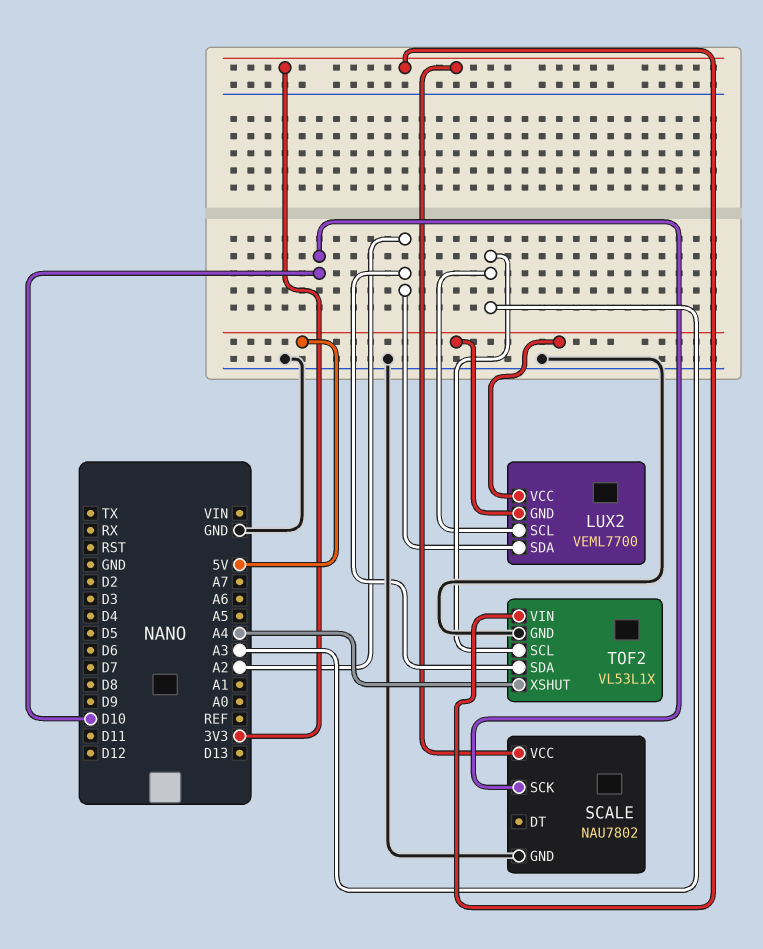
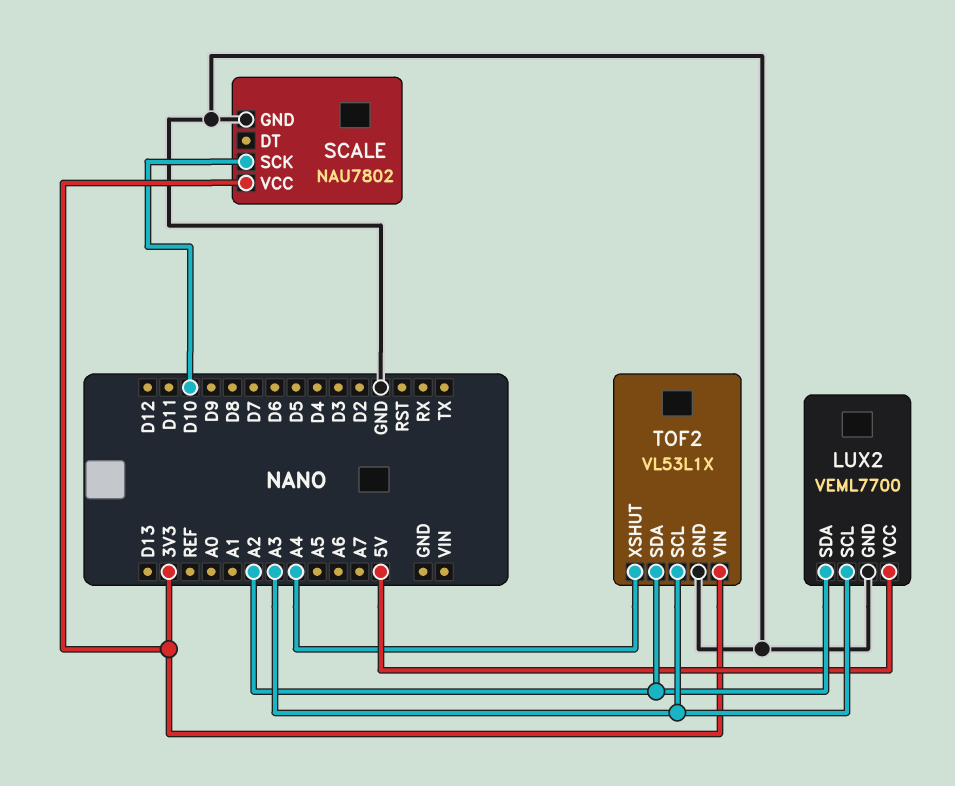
LUX2 pin GND: 5V -> GND

